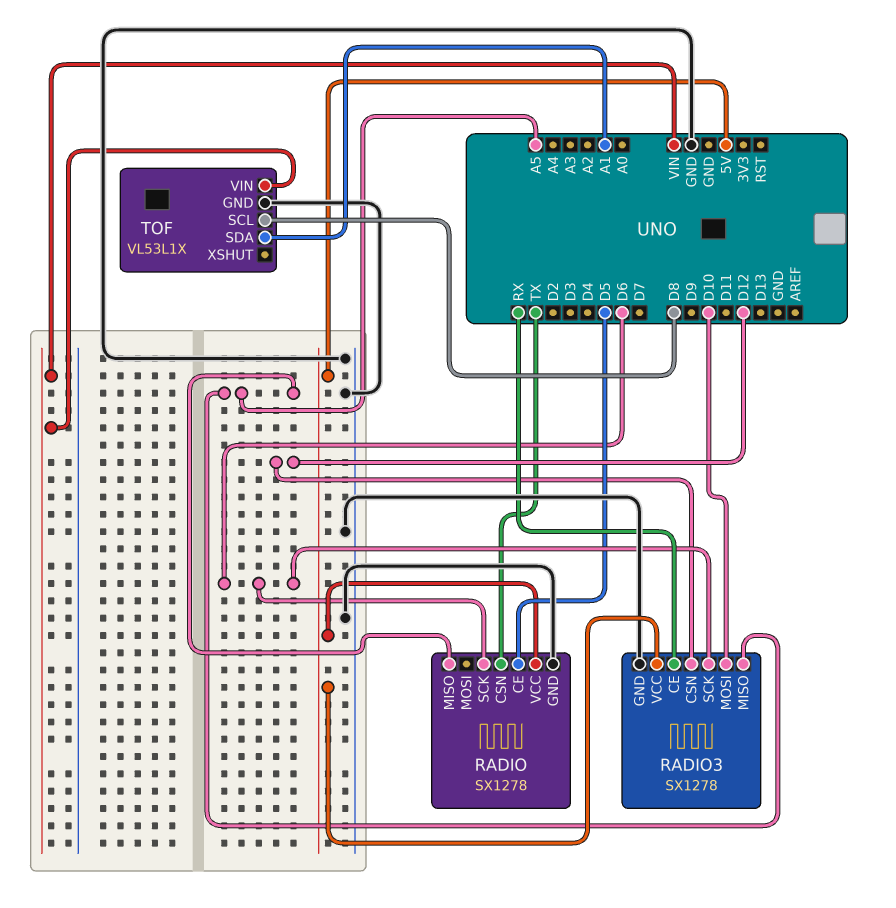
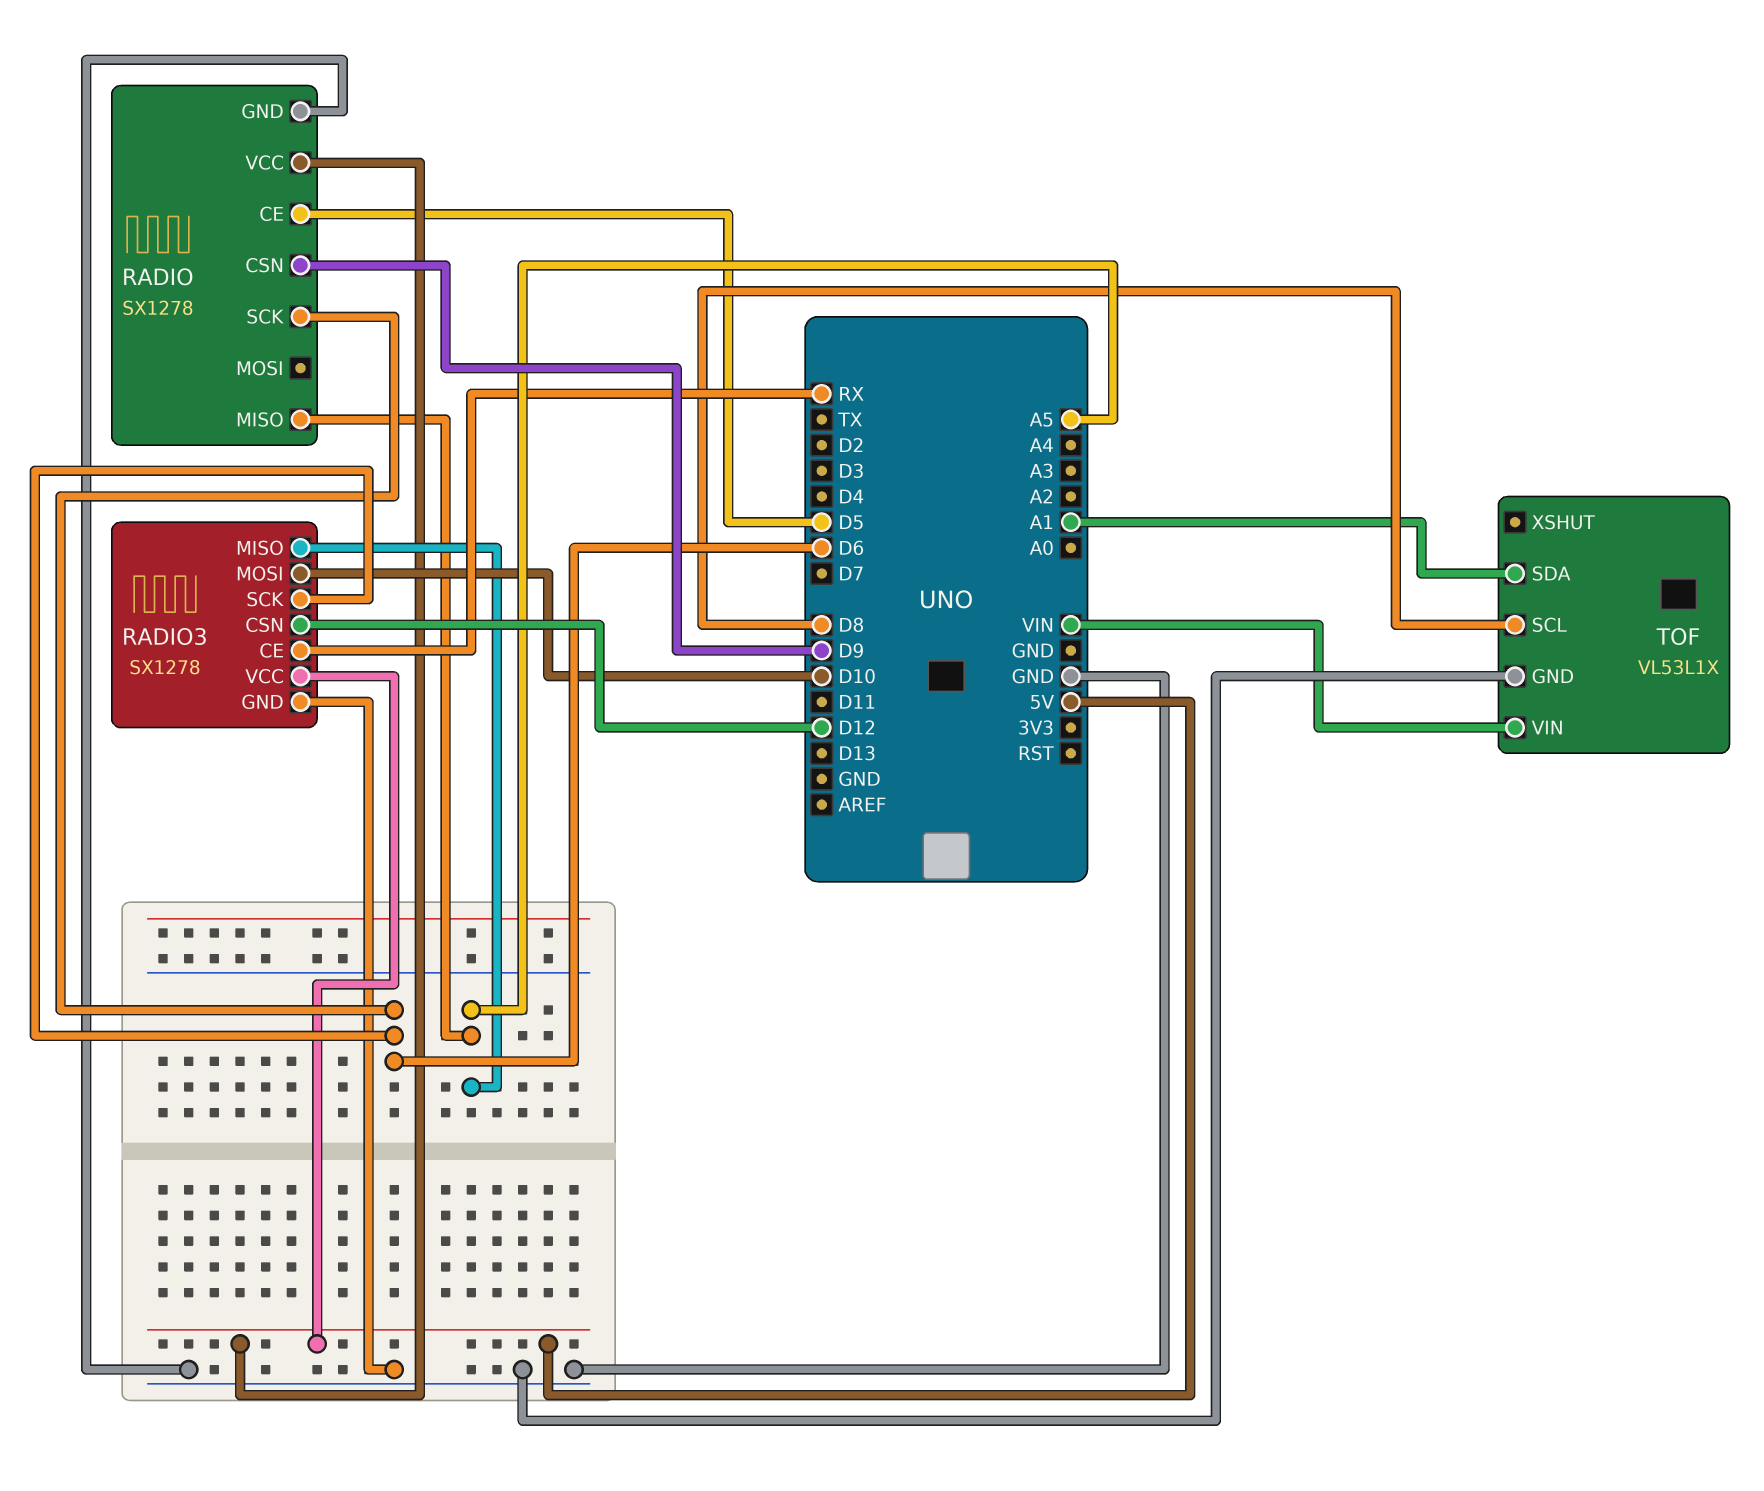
RADIO pin CSN: TX -> D9

